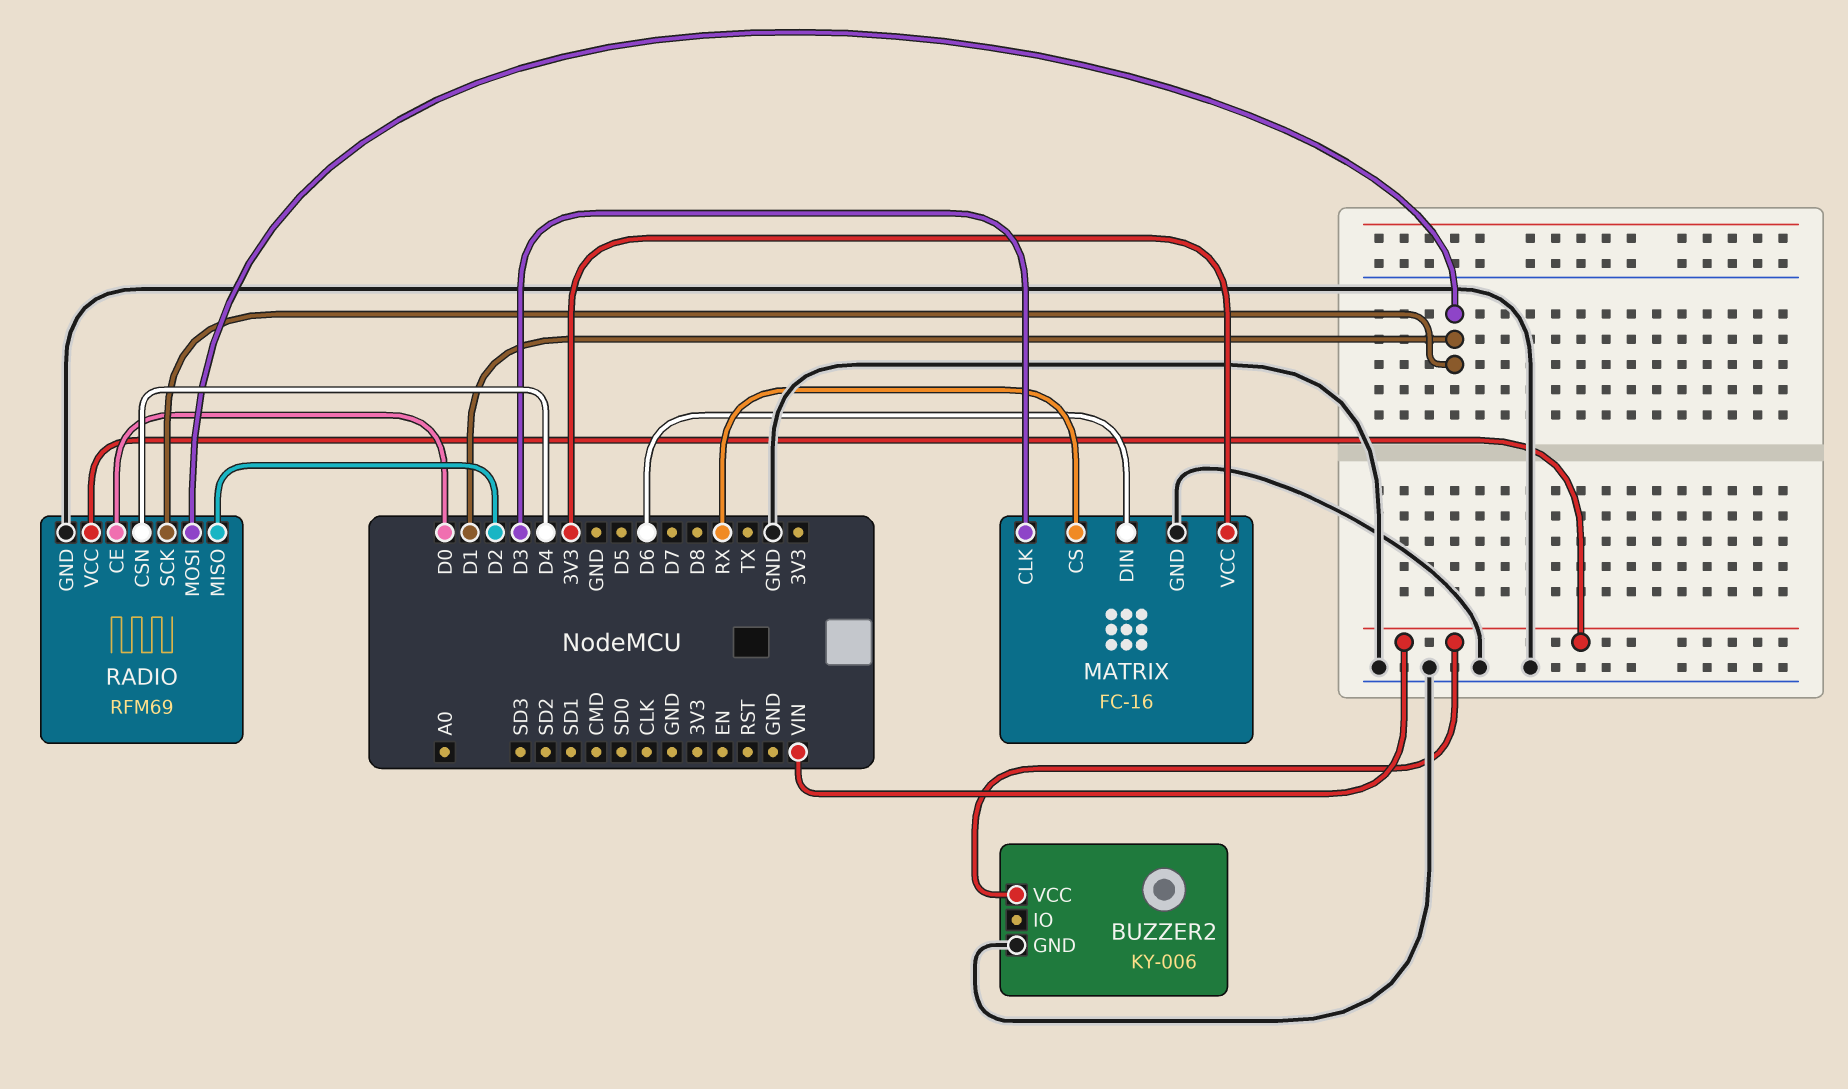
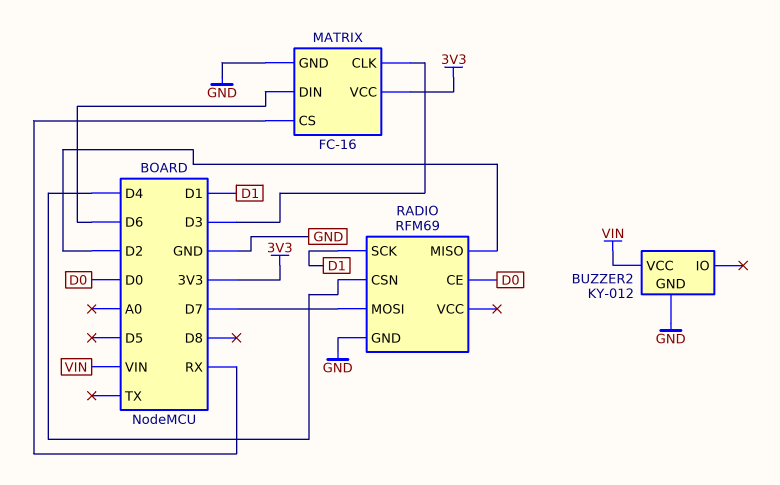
BUZZER2: KY-006 -> KY-012
RADIO pin MOSI: D1 -> D7
RADIO pin VCC: VIN -> none

